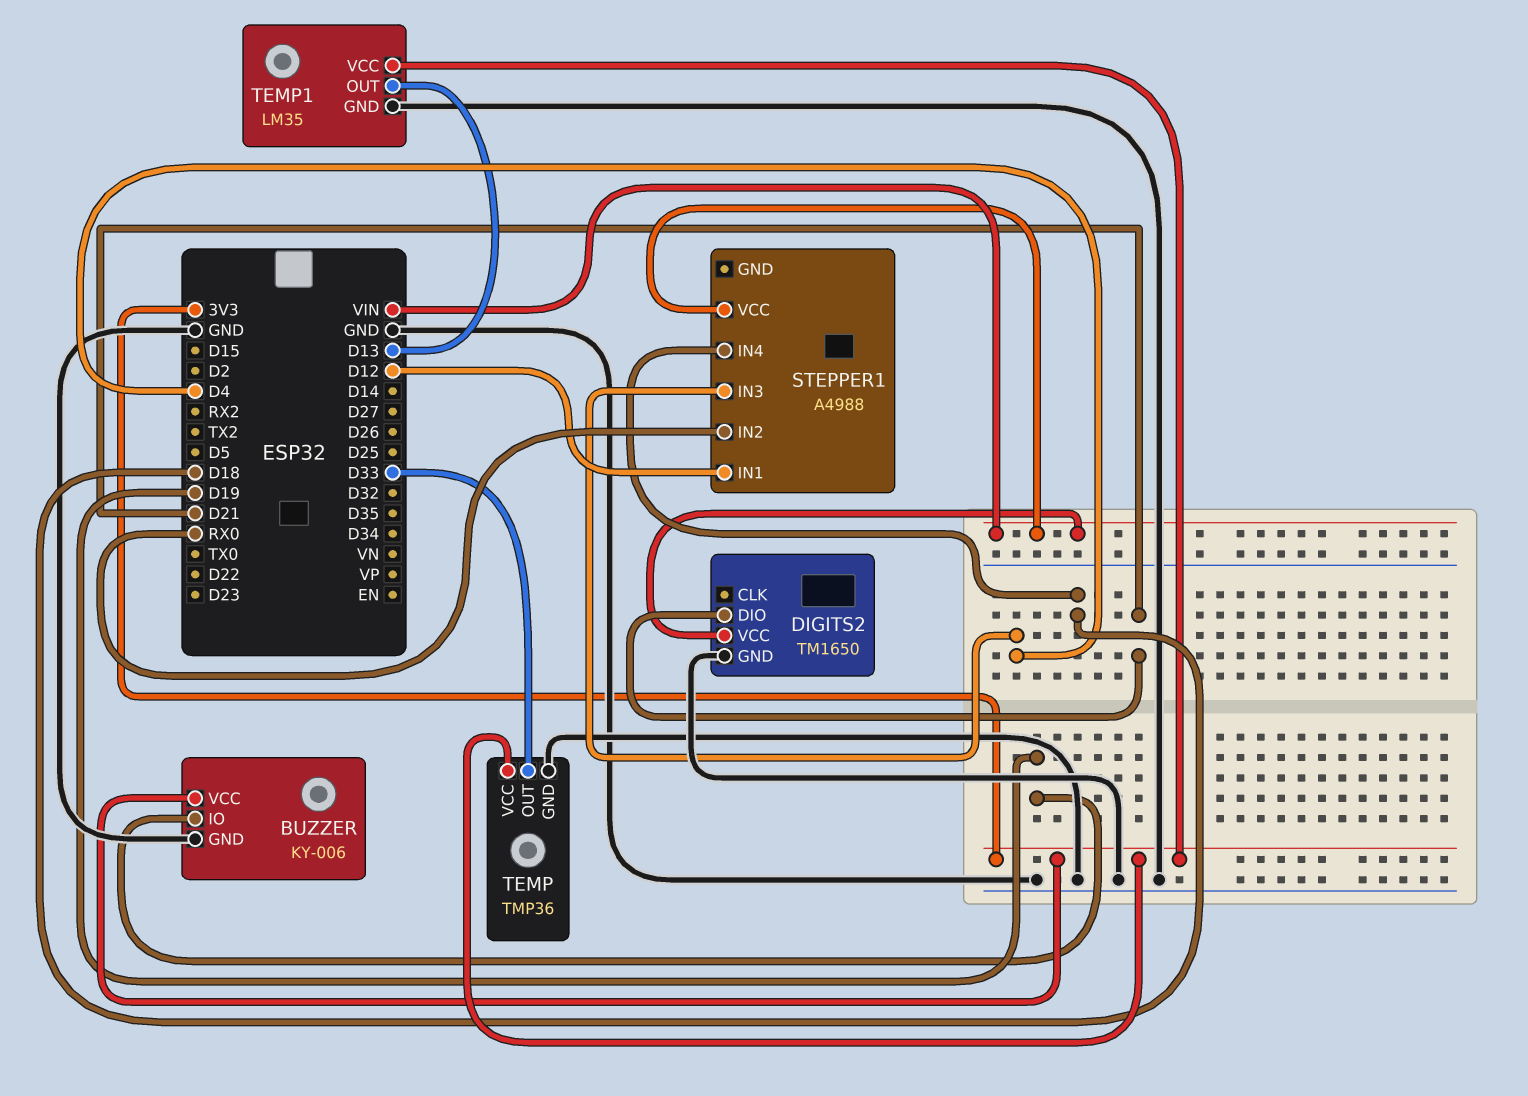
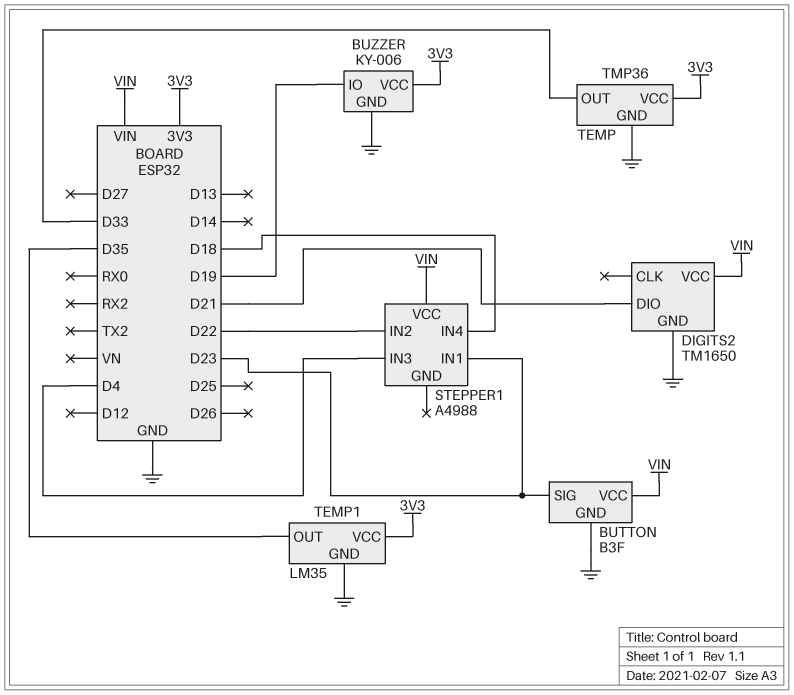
BUTTON: none -> B3F
BUTTON pin GND: none -> GND
BUTTON pin SIG: none -> D23
BUTTON pin VCC: none -> VIN
STEPPER1 pin IN1: D12 -> D23
STEPPER1 pin IN2: RX0 -> D22
TEMP1 pin OUT: D13 -> D35

